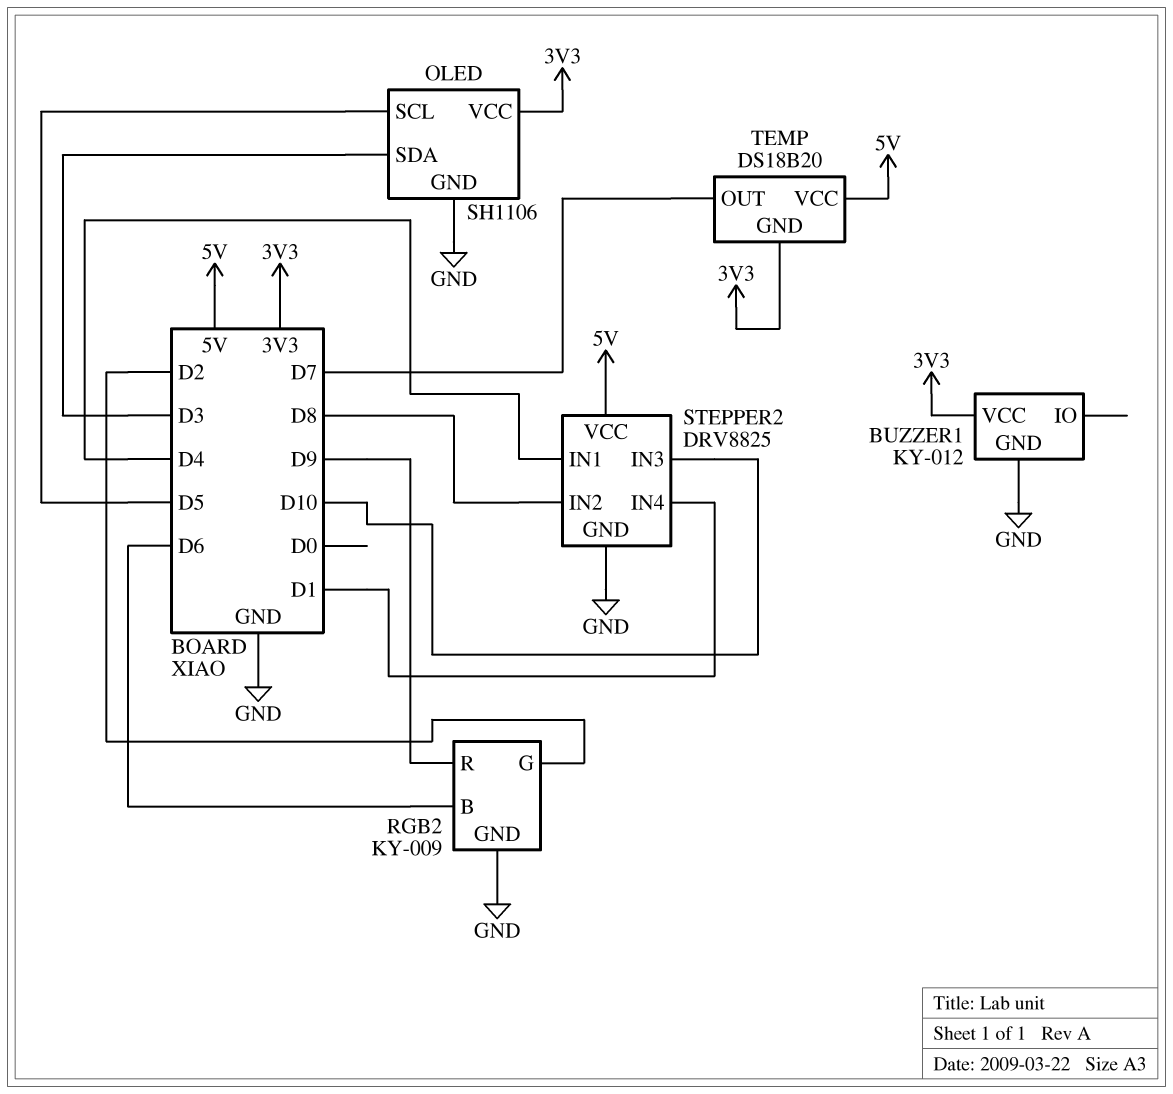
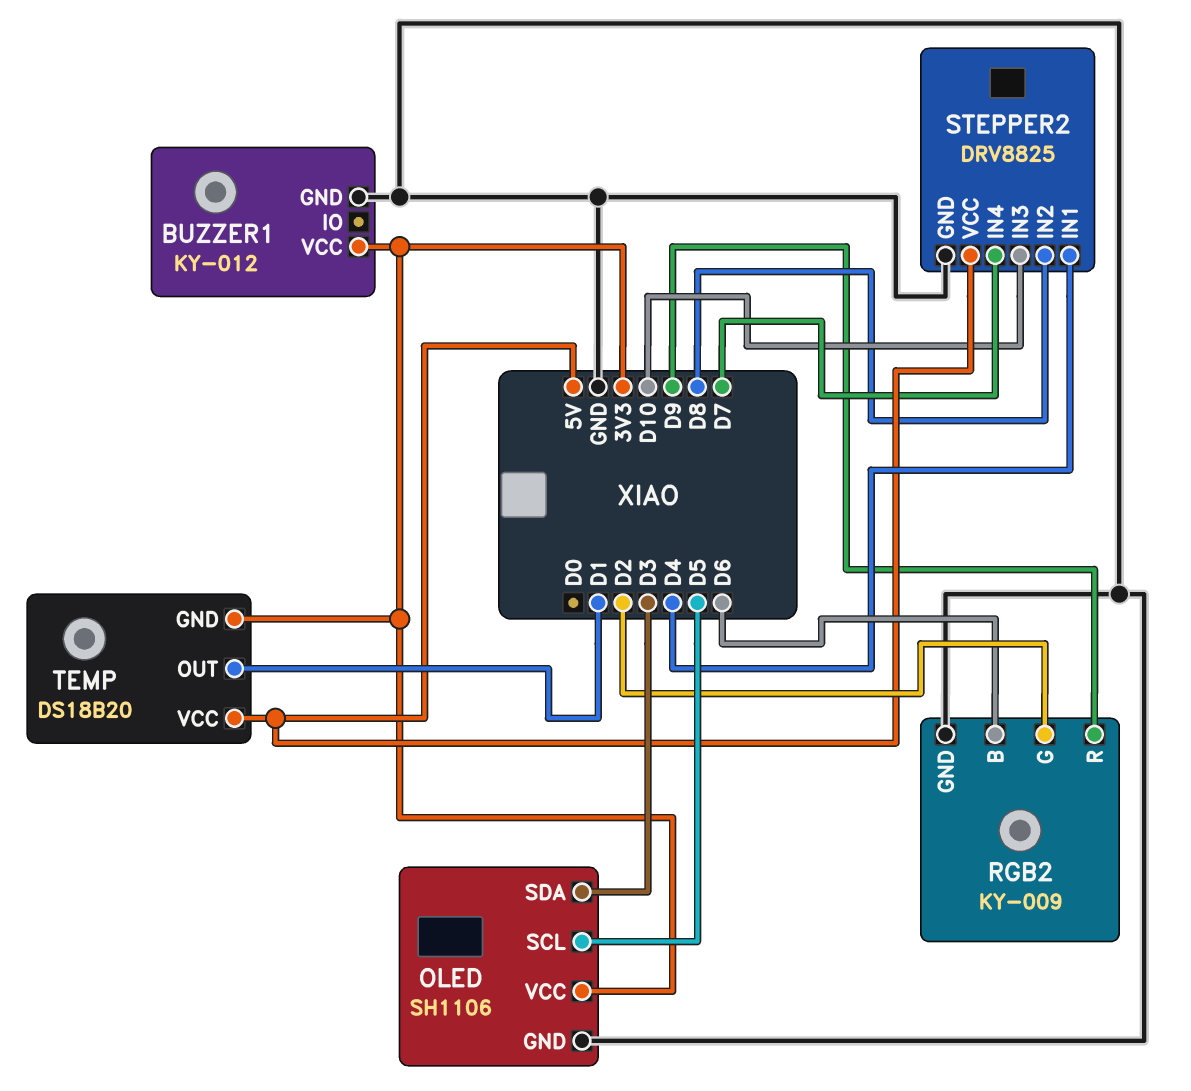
STEPPER2 pin IN4: D1 -> D7
TEMP pin OUT: D7 -> D1

